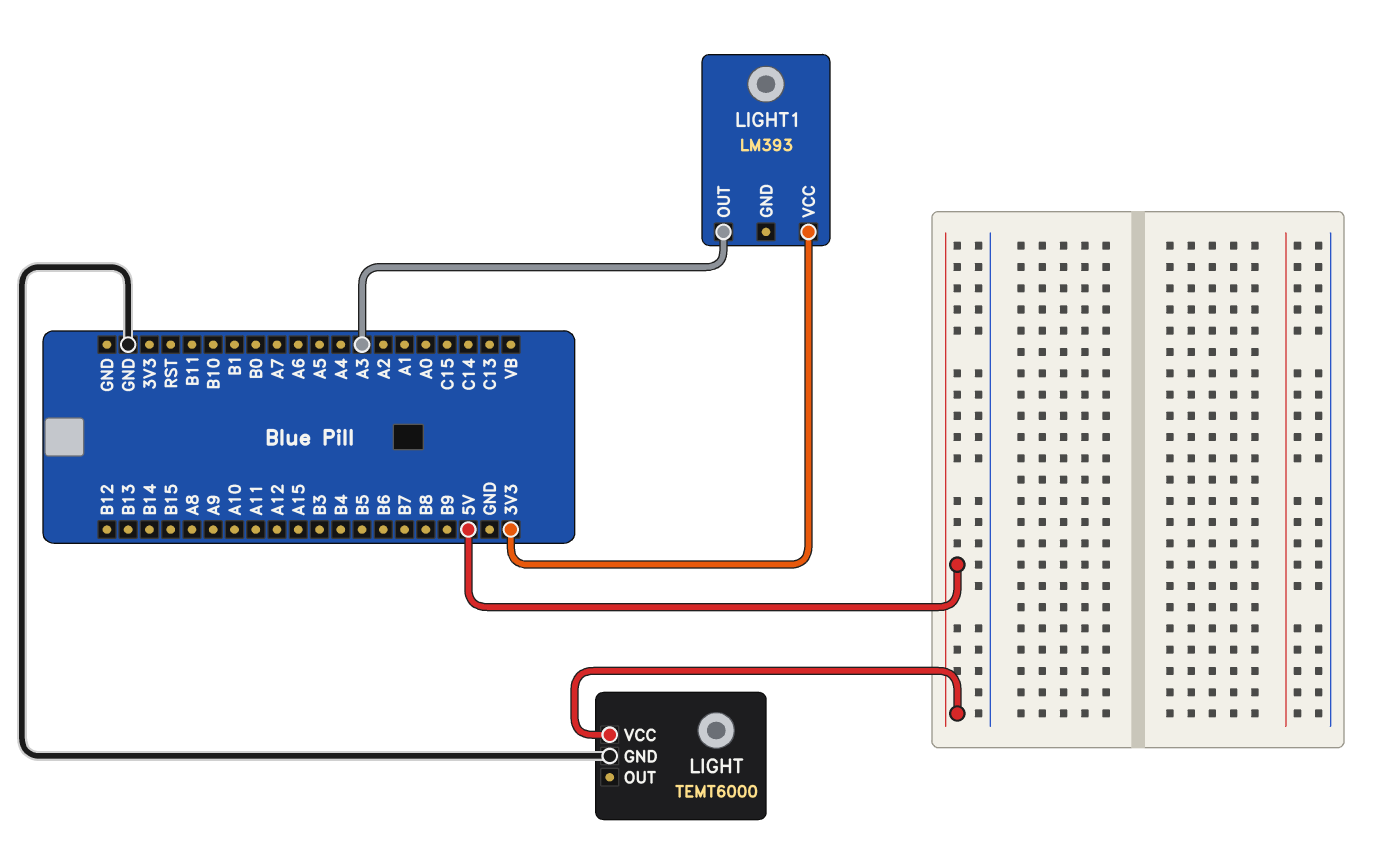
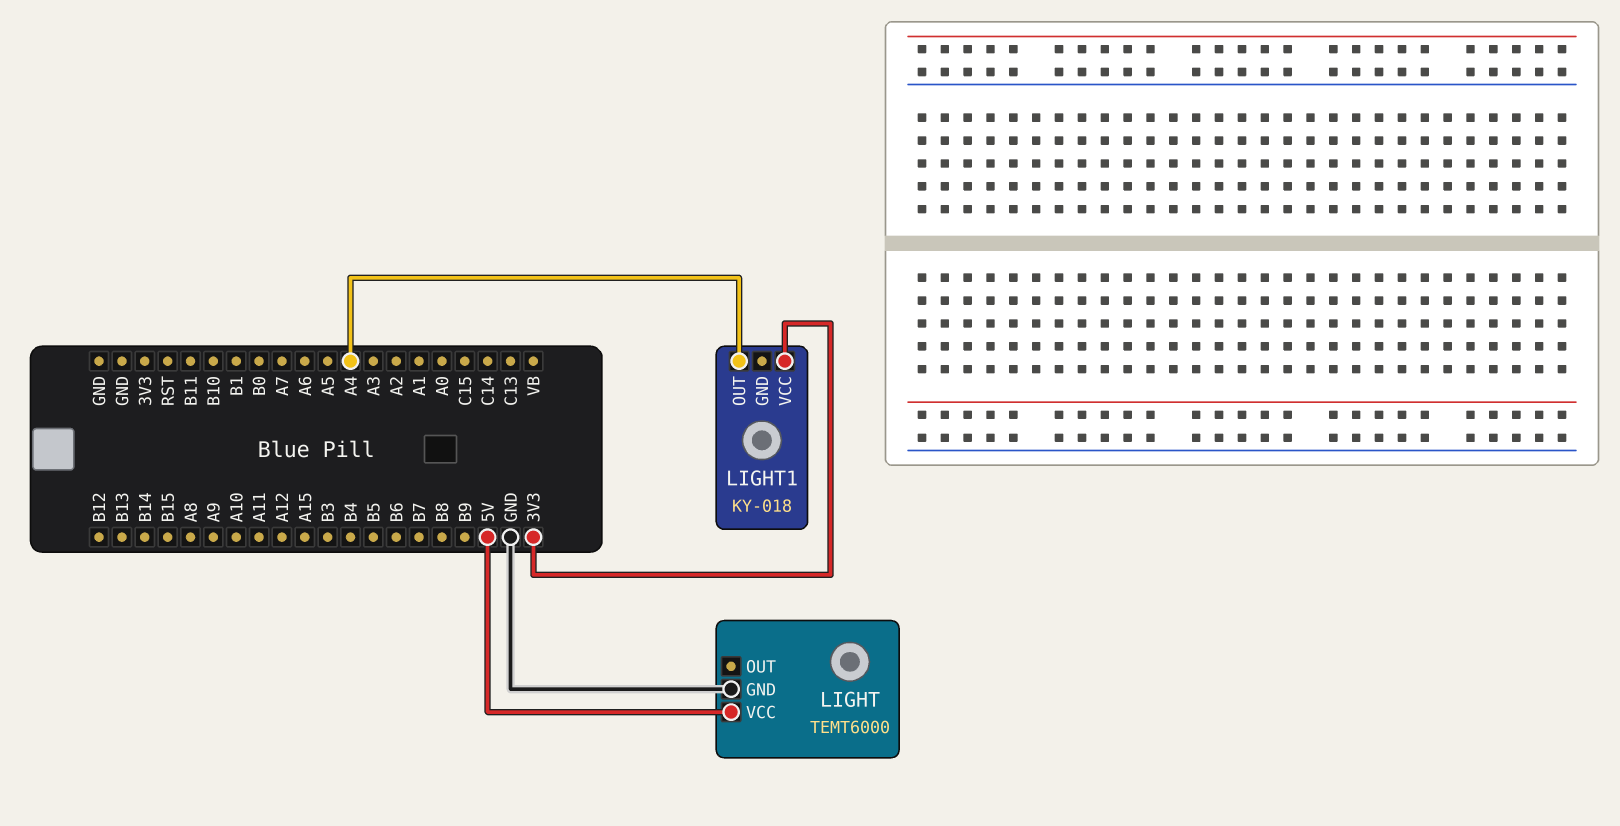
LIGHT1: LM393 -> KY-018
LIGHT1 pin OUT: A3 -> A4

